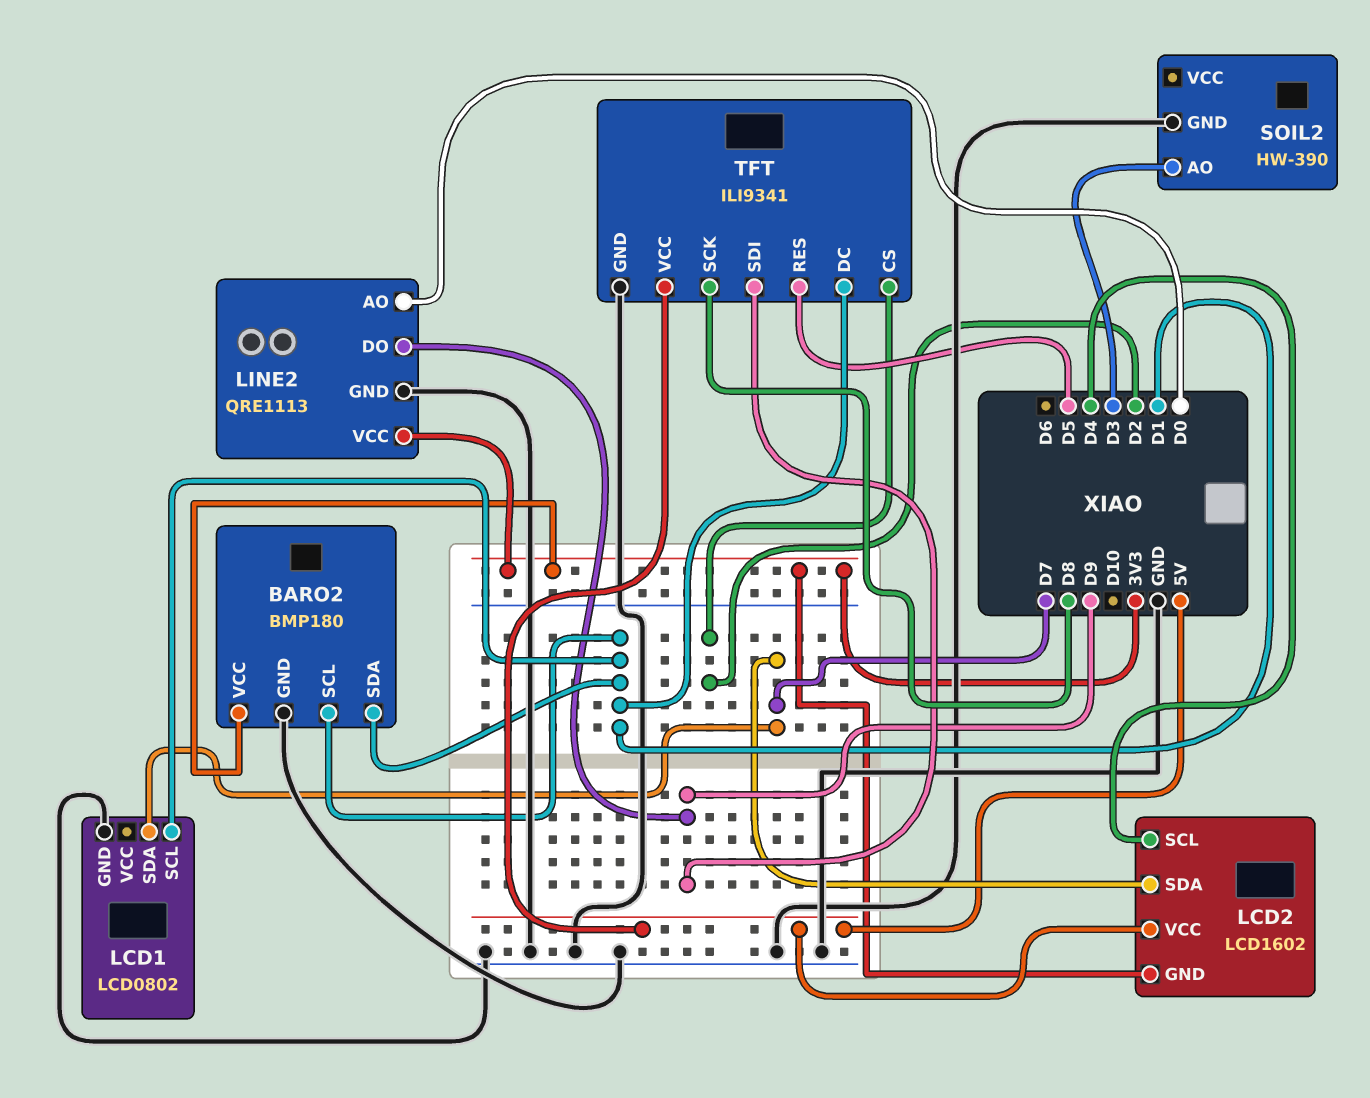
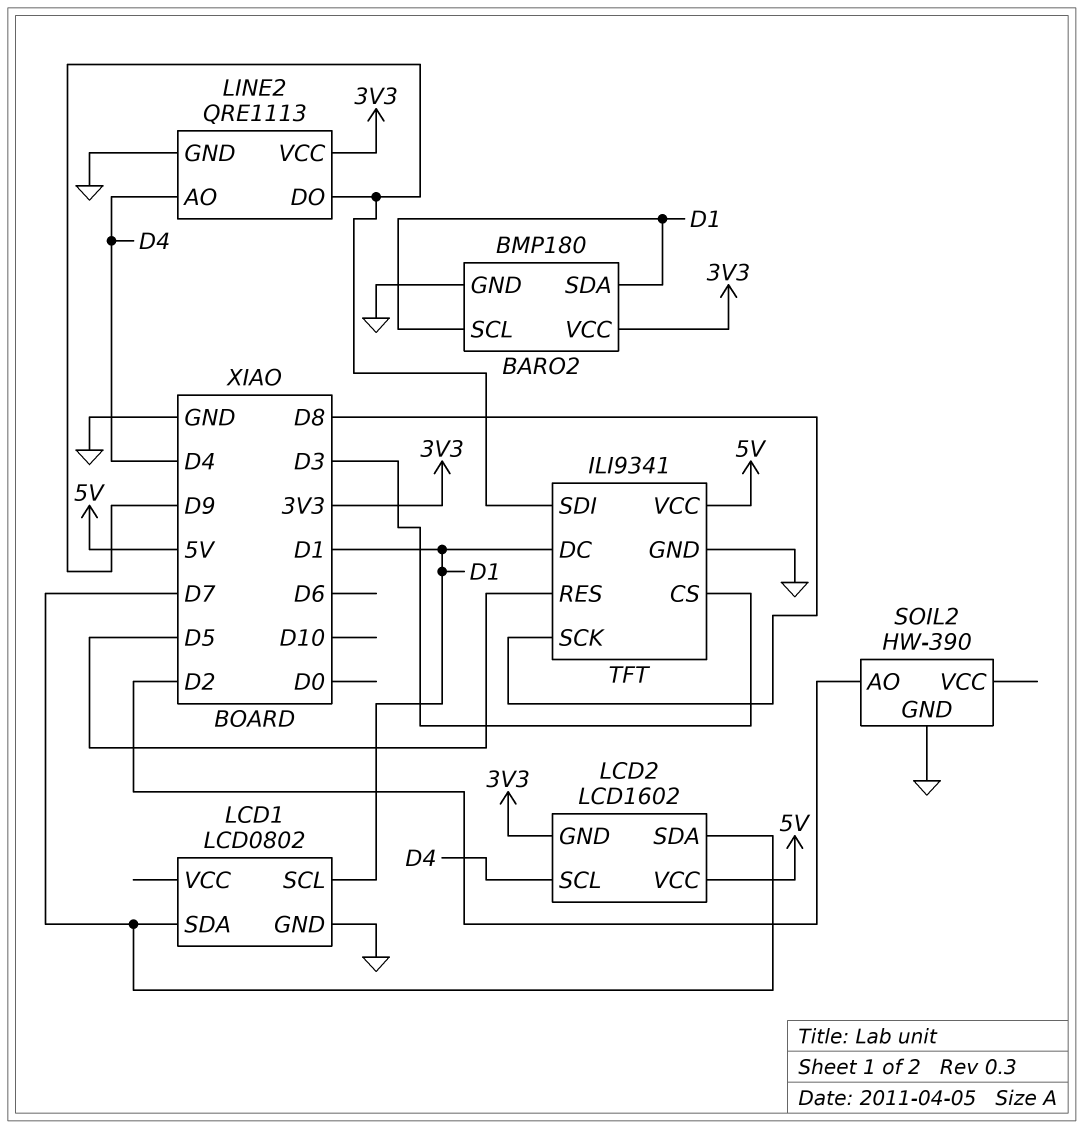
LINE2 pin AO: D0 -> D4
SOIL2 pin AO: D3 -> D2
TFT pin CS: D2 -> D3

